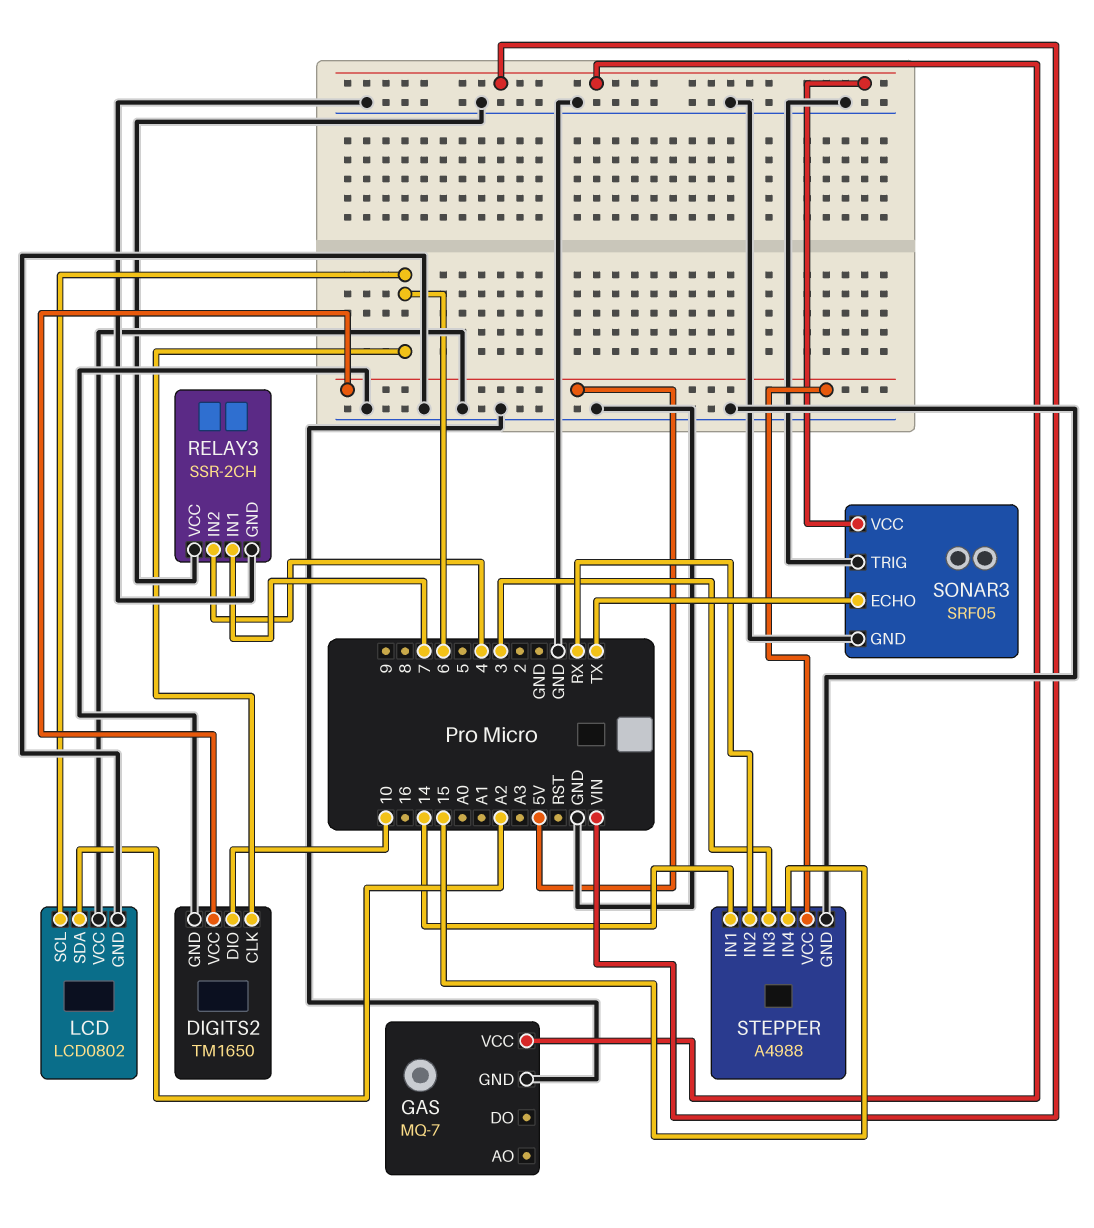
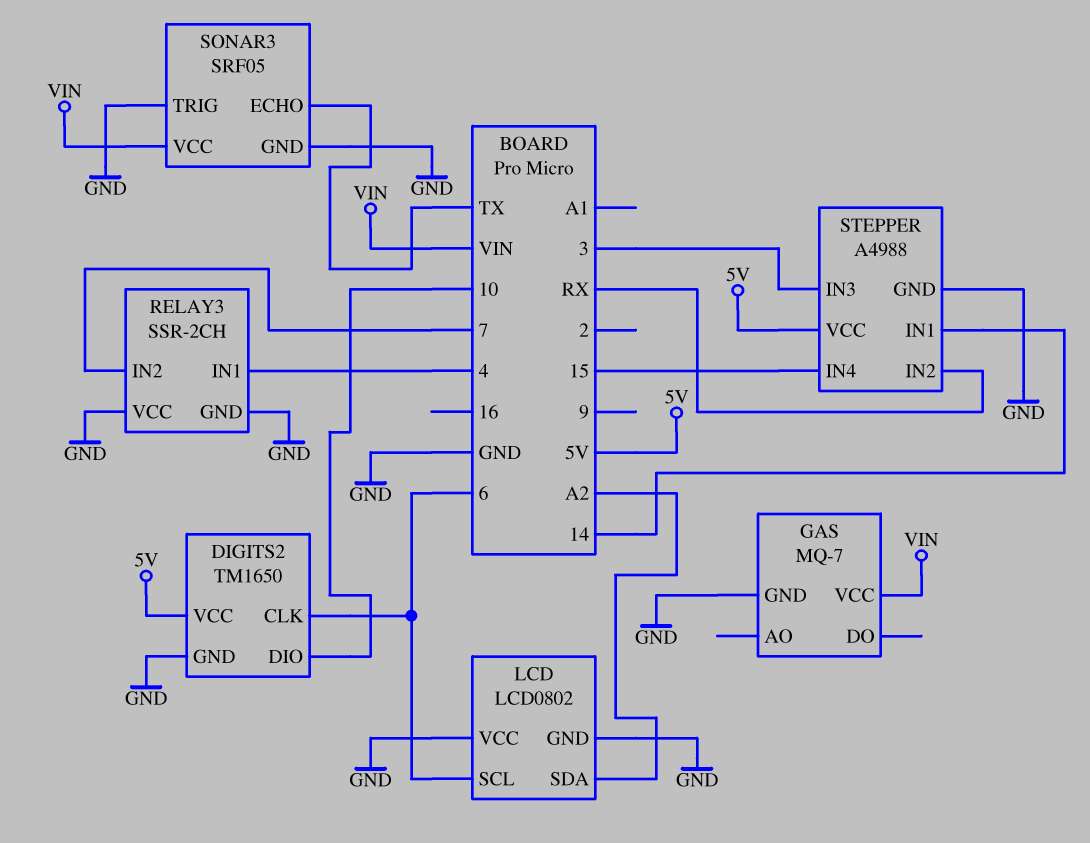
RELAY3 pin IN1: 7 -> 4
RELAY3 pin IN2: 4 -> 7

